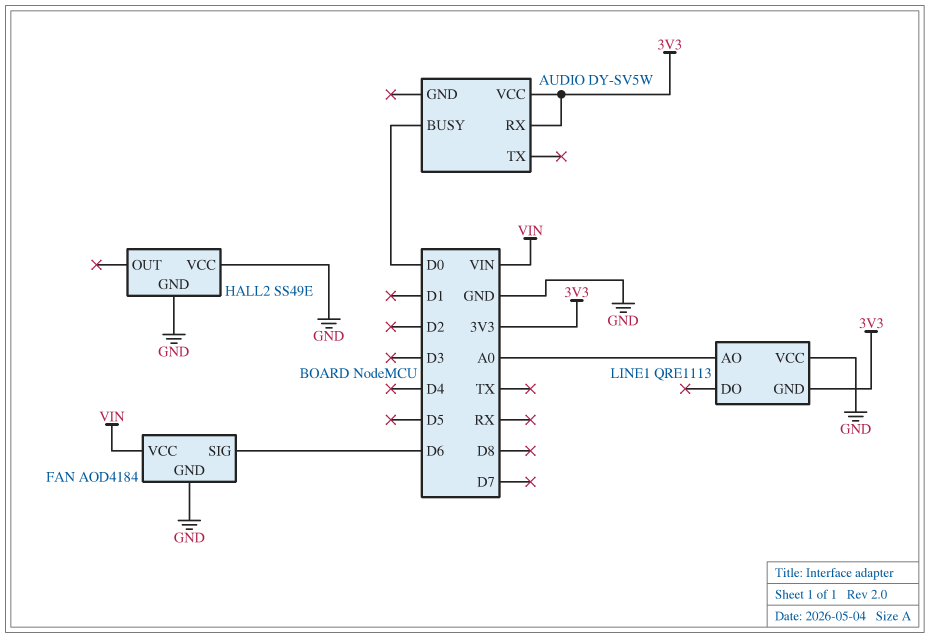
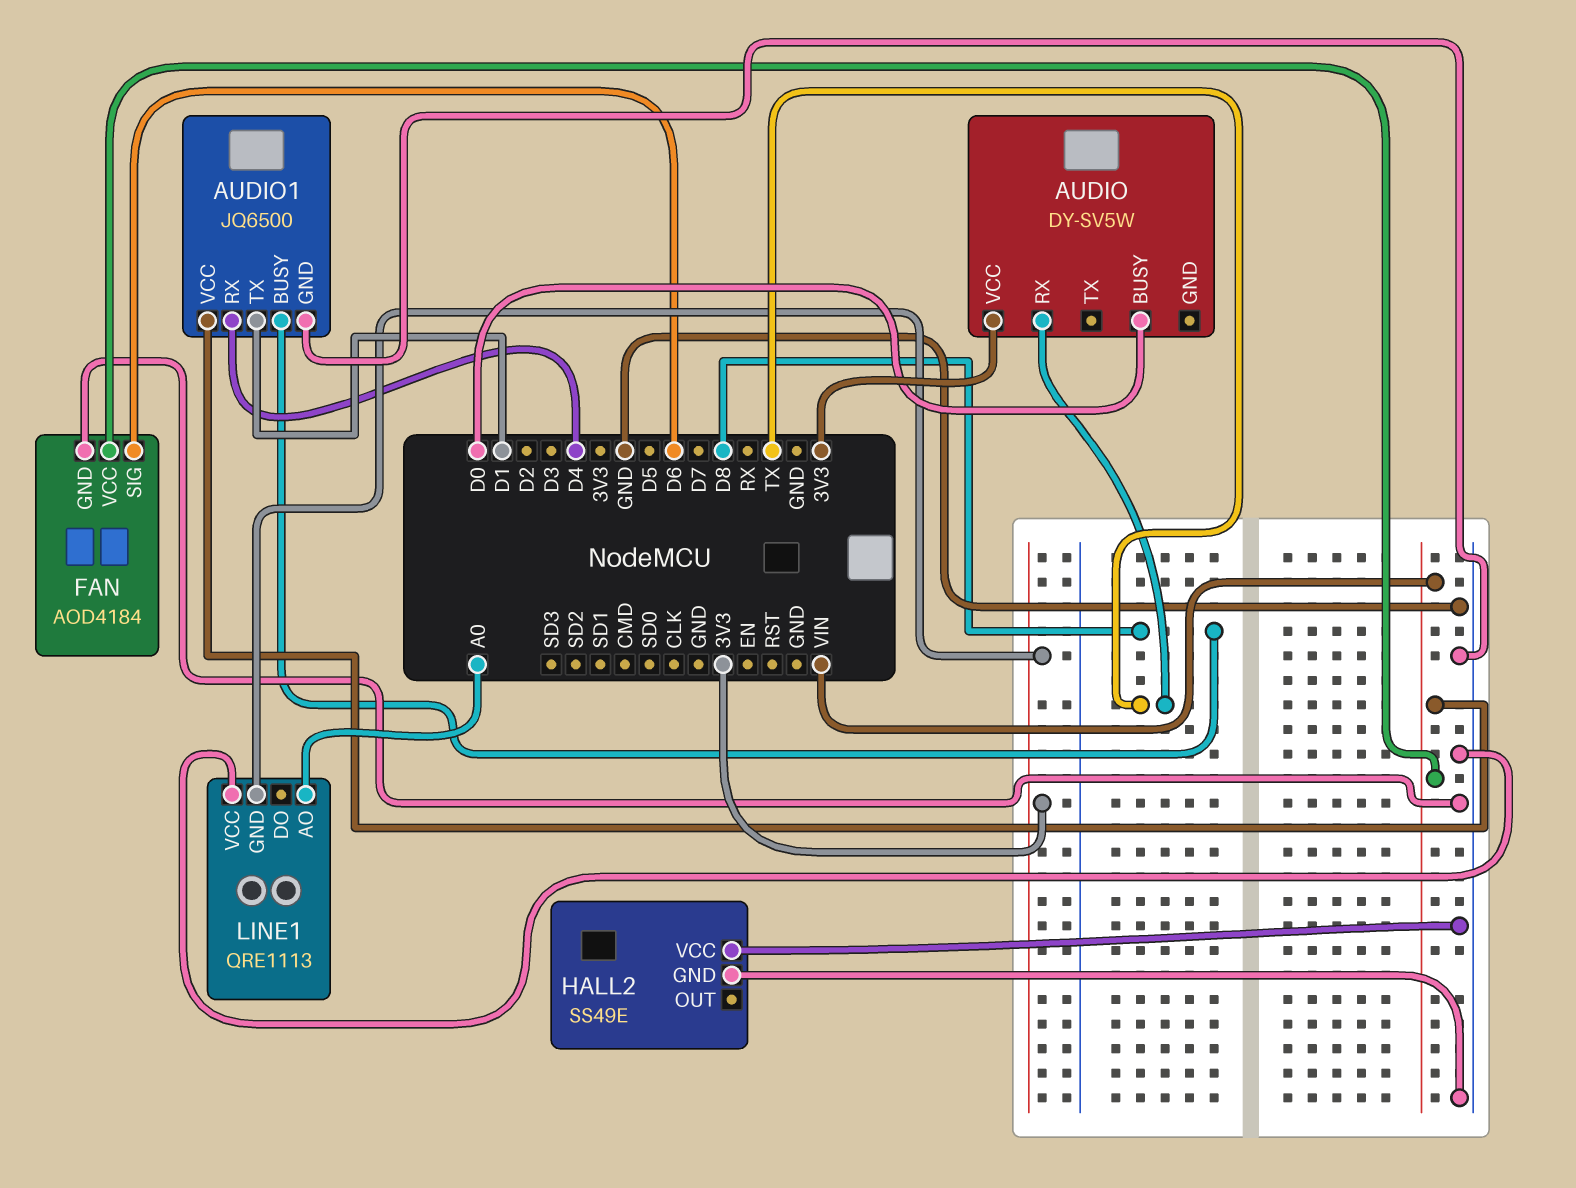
AUDIO pin RX: 3V3 -> TX
AUDIO1: none -> JQ6500
AUDIO1 pin BUSY: none -> D8
AUDIO1 pin GND: none -> GND
AUDIO1 pin RX: none -> D4
AUDIO1 pin TX: none -> D1
AUDIO1 pin VCC: none -> VIN

